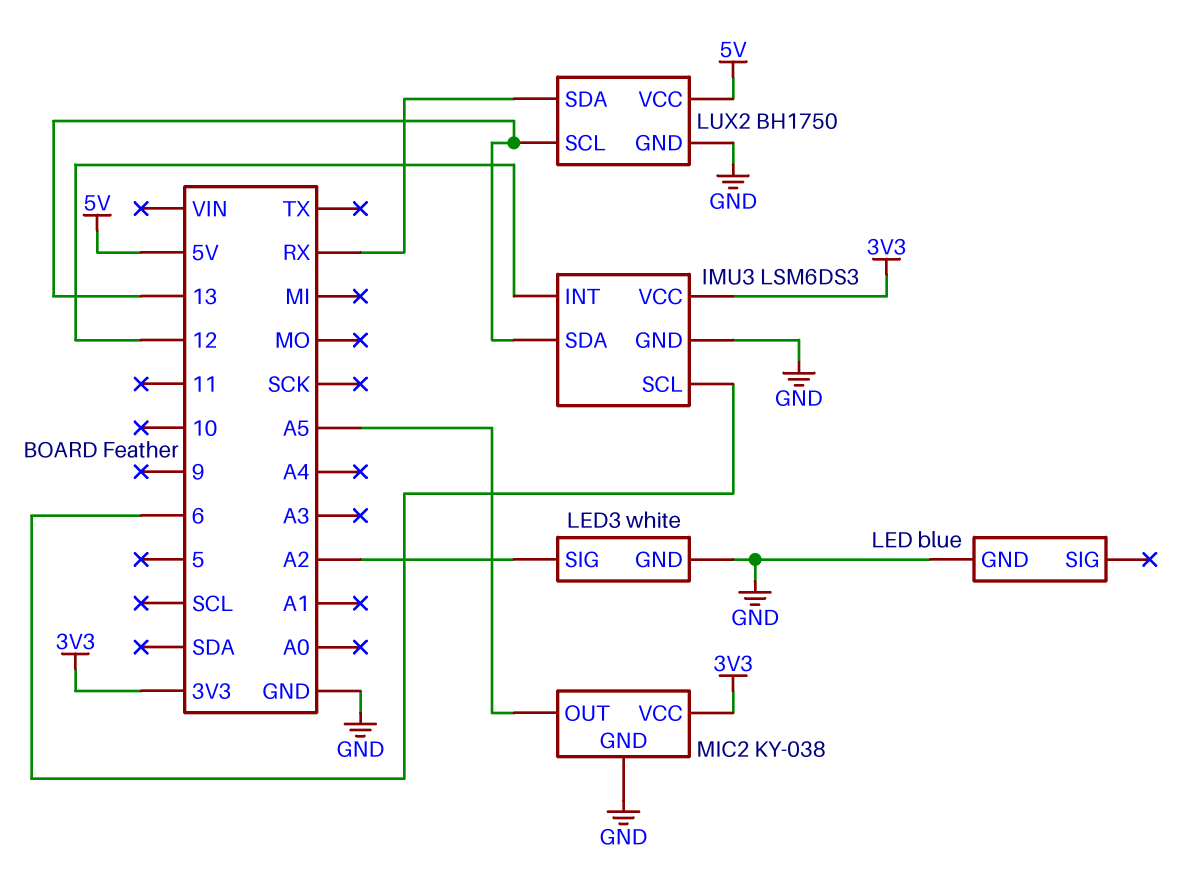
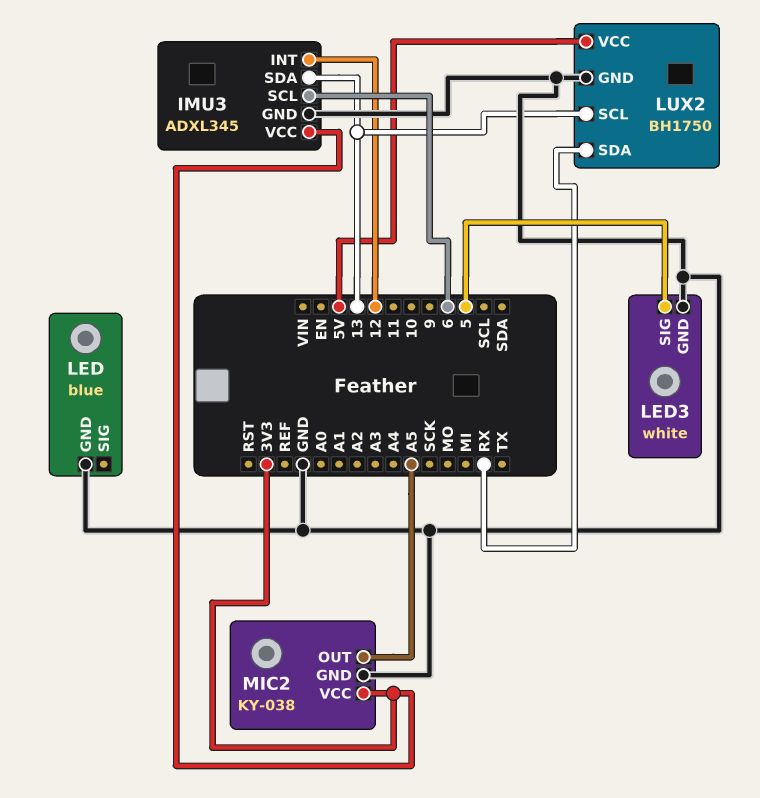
IMU3: LSM6DS3 -> ADXL345
LED3 pin SIG: A2 -> 5

